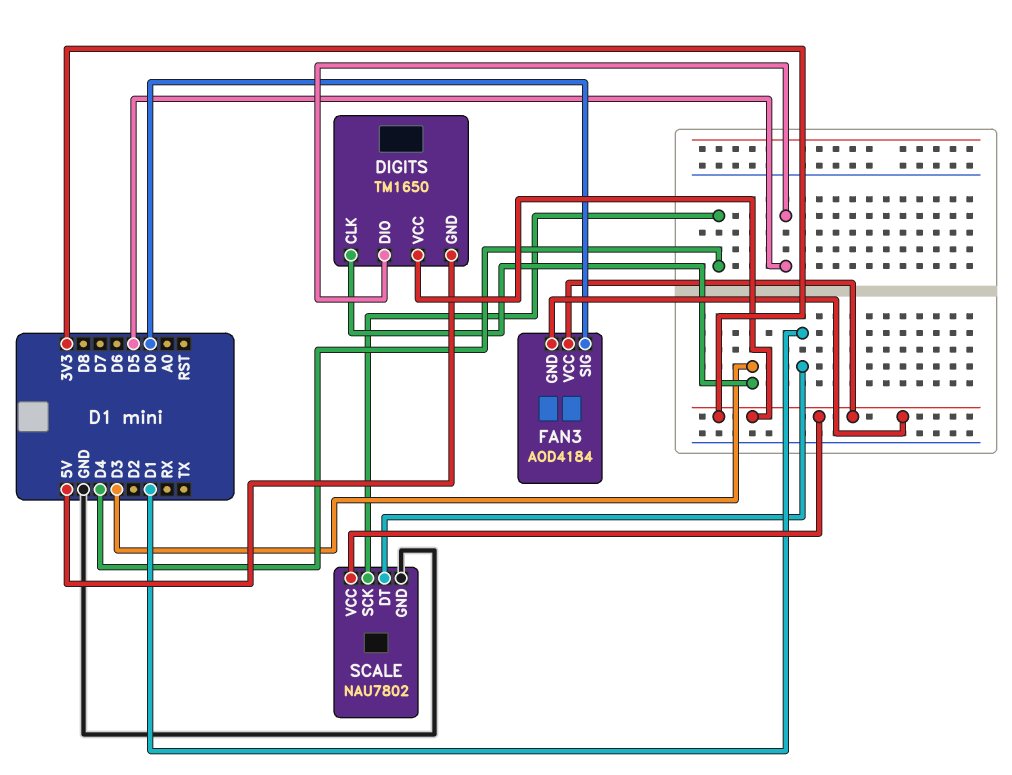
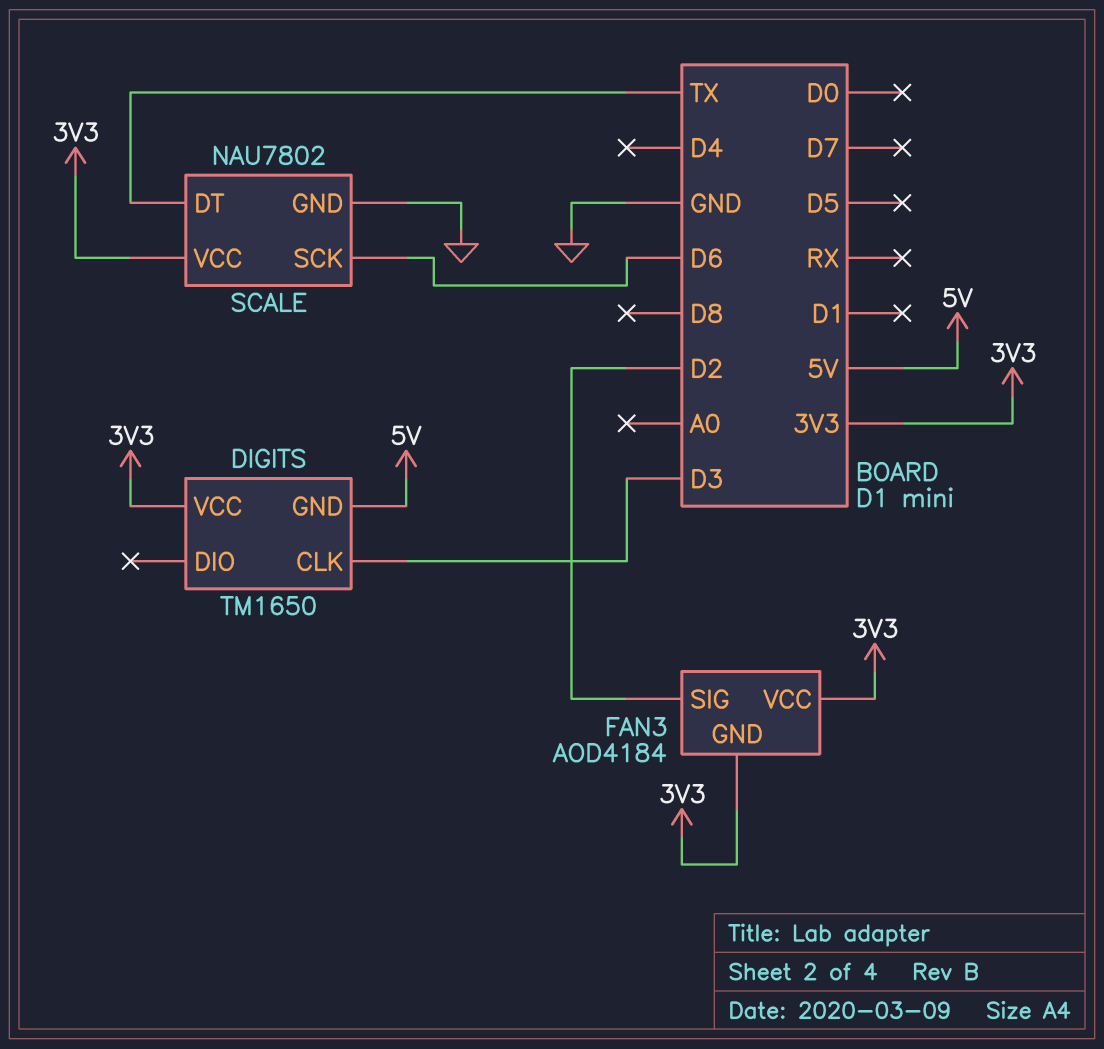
DIGITS pin DIO: D5 -> none
FAN3 pin SIG: D0 -> D2
SCALE pin DT: D1 -> TX
SCALE pin SCK: D4 -> D6

